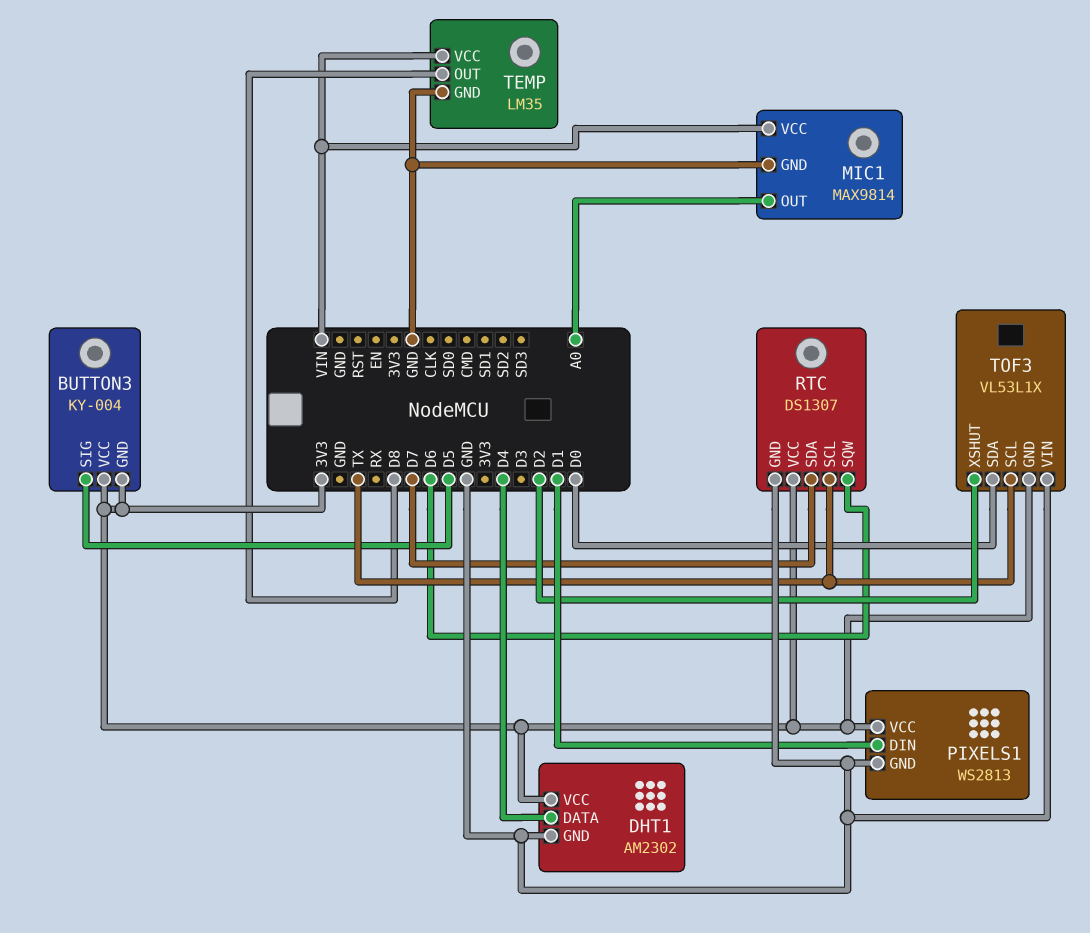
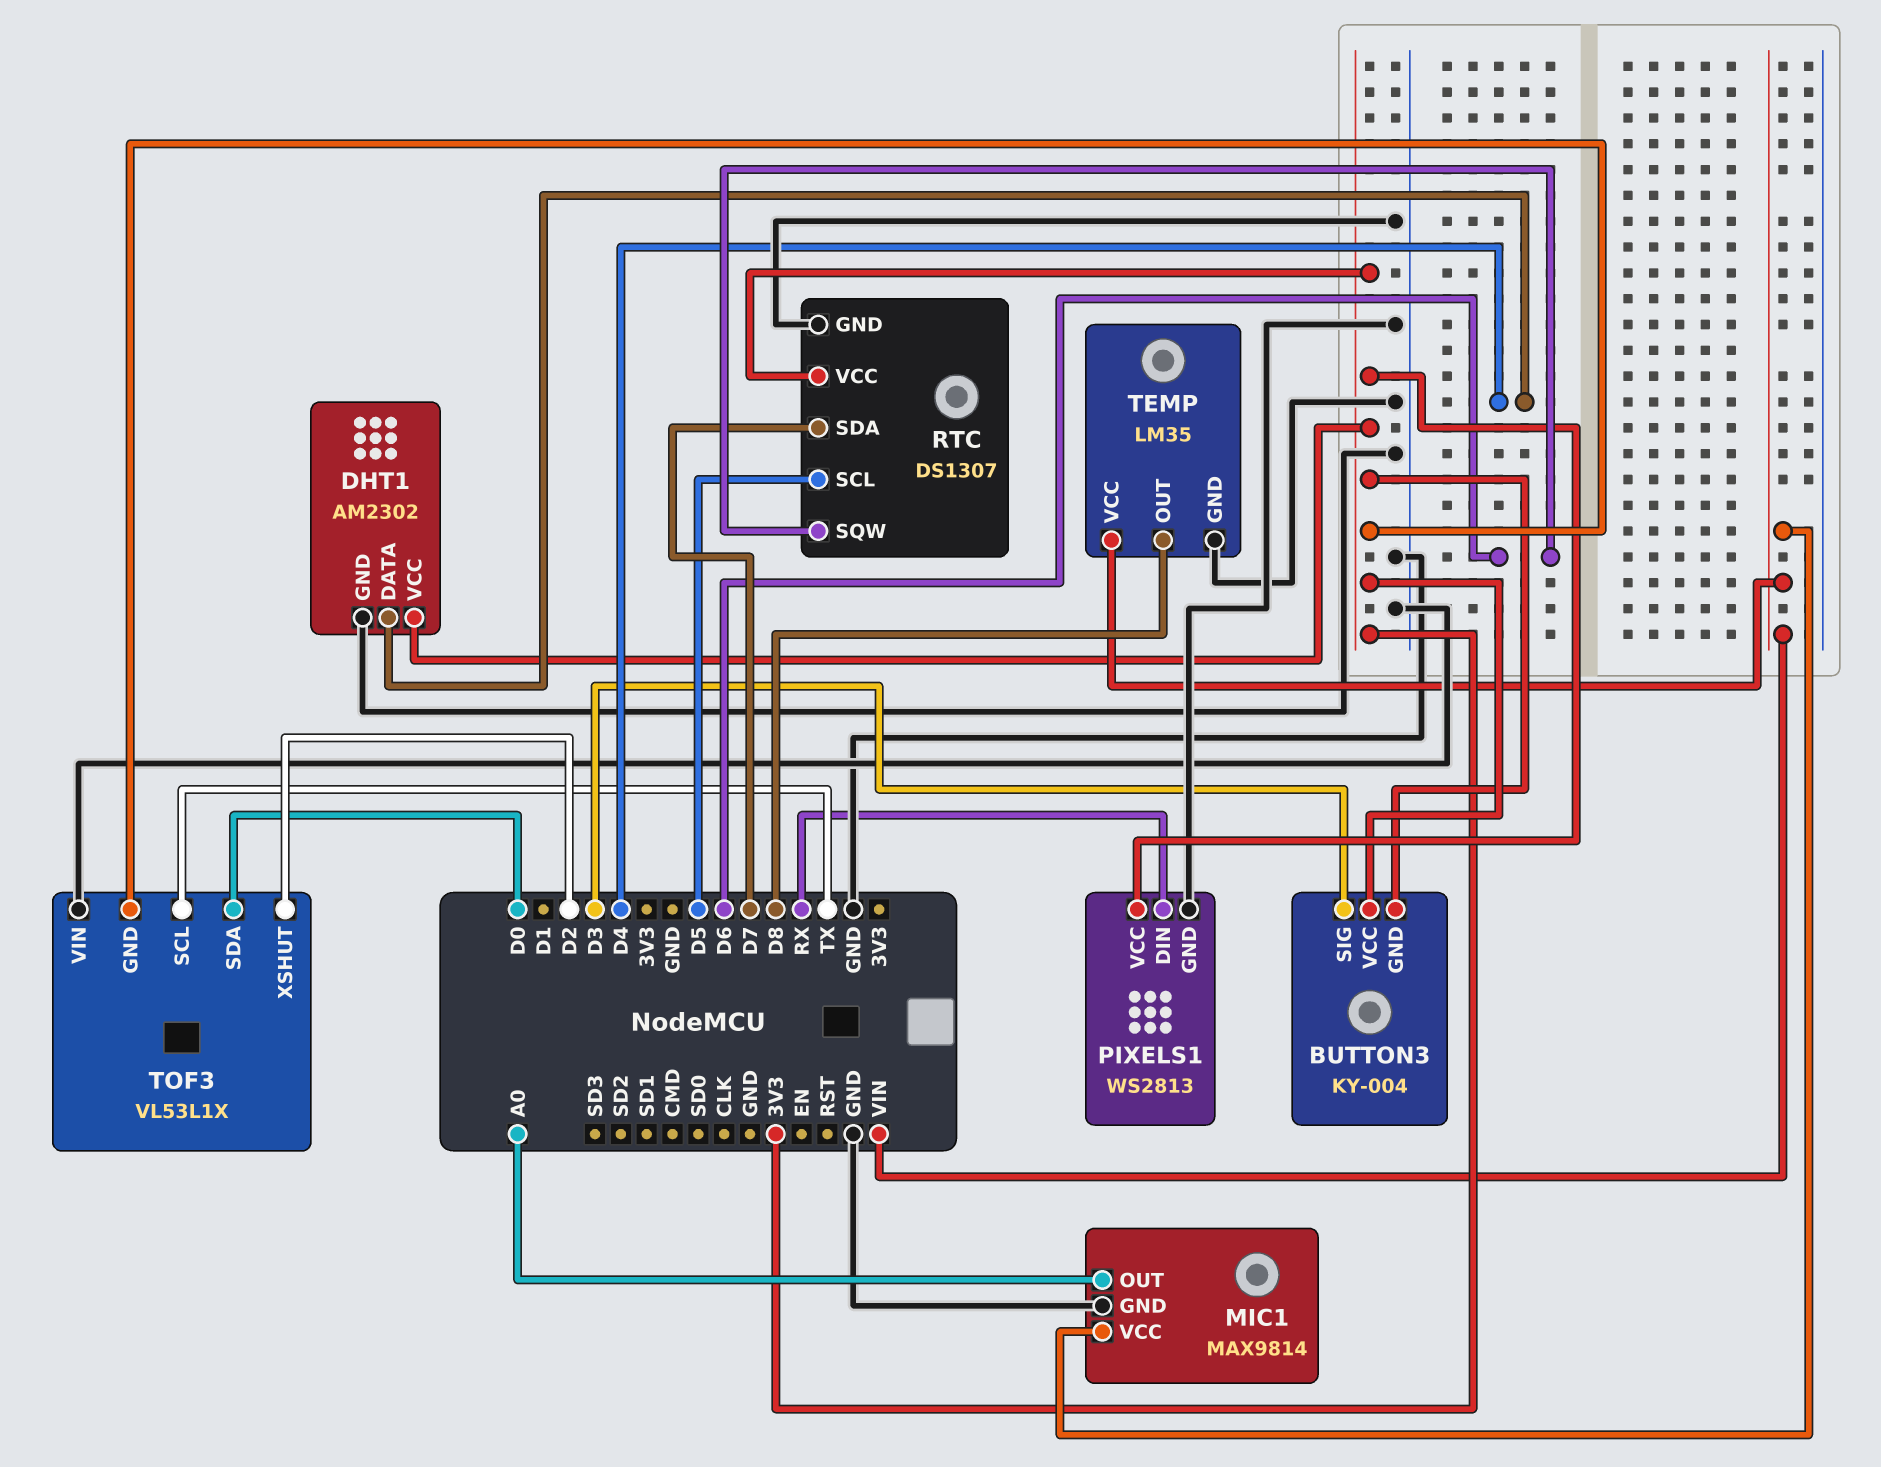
BUTTON3 pin SIG: D5 -> D3
PIXELS1 pin DIN: D1 -> RX
RTC pin SCL: TX -> D5

